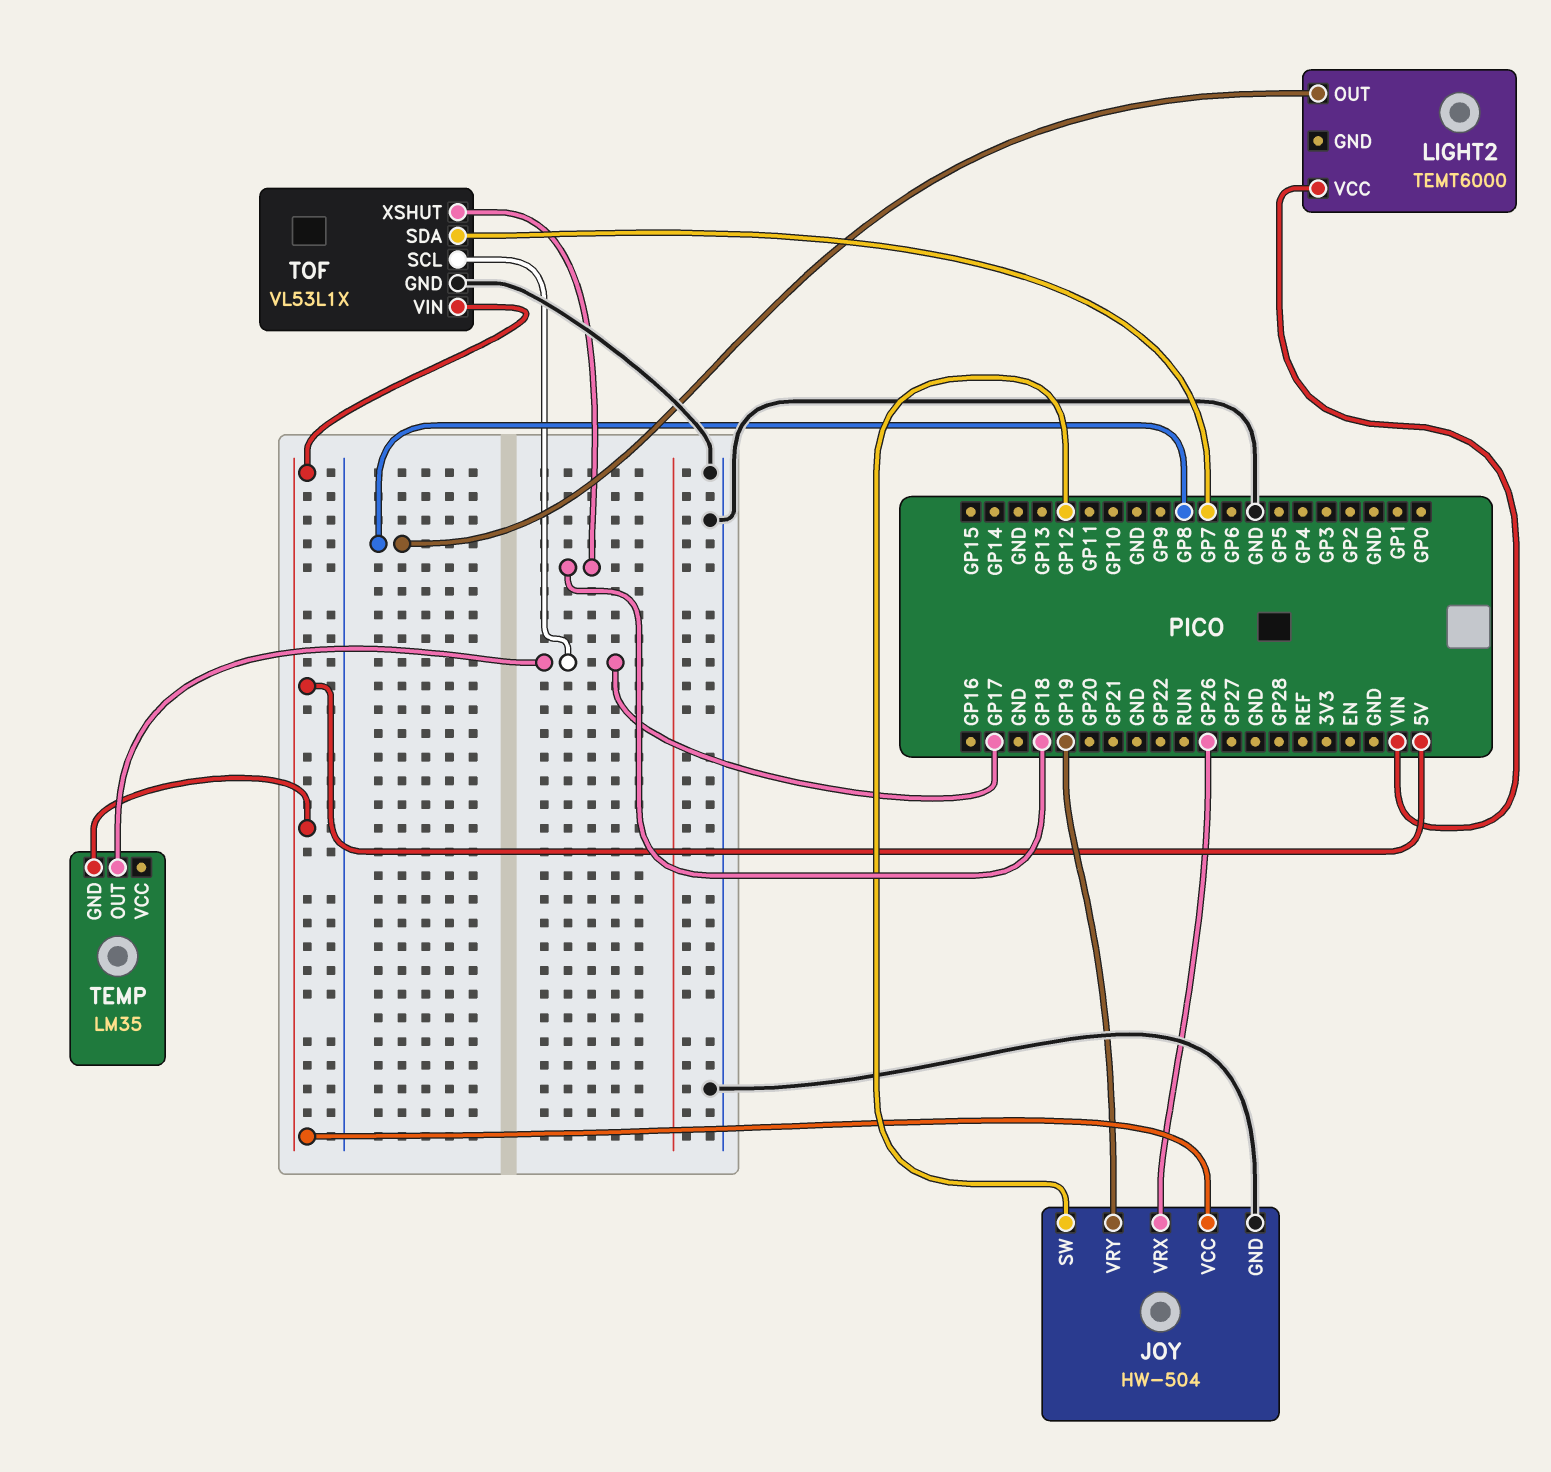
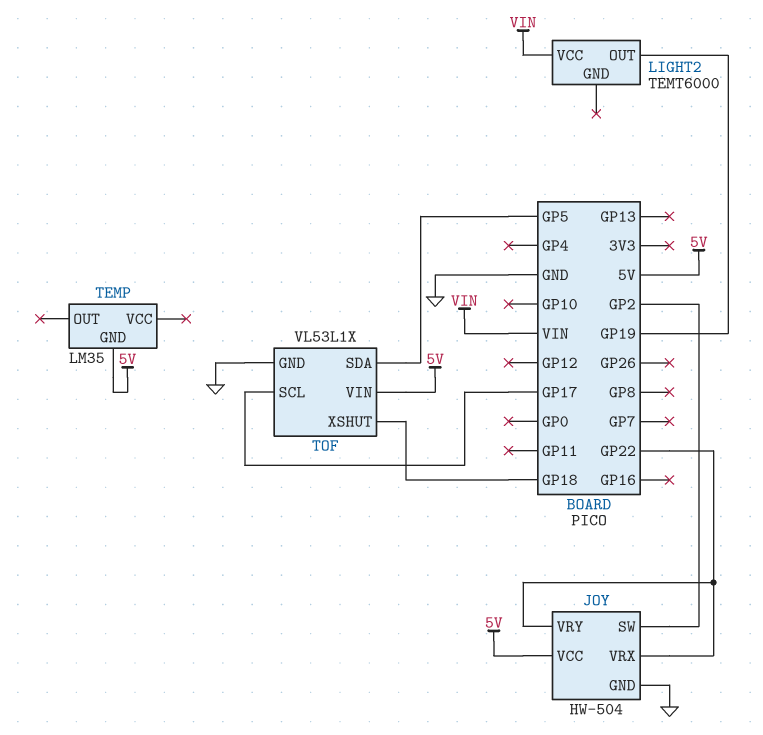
JOY pin SW: GP12 -> GP2
JOY pin VRX: GP26 -> GP22
JOY pin VRY: GP19 -> GP22
LIGHT2 pin OUT: GP8 -> GP19
TEMP pin OUT: GP17 -> none
TOF pin SDA: GP7 -> GP5

